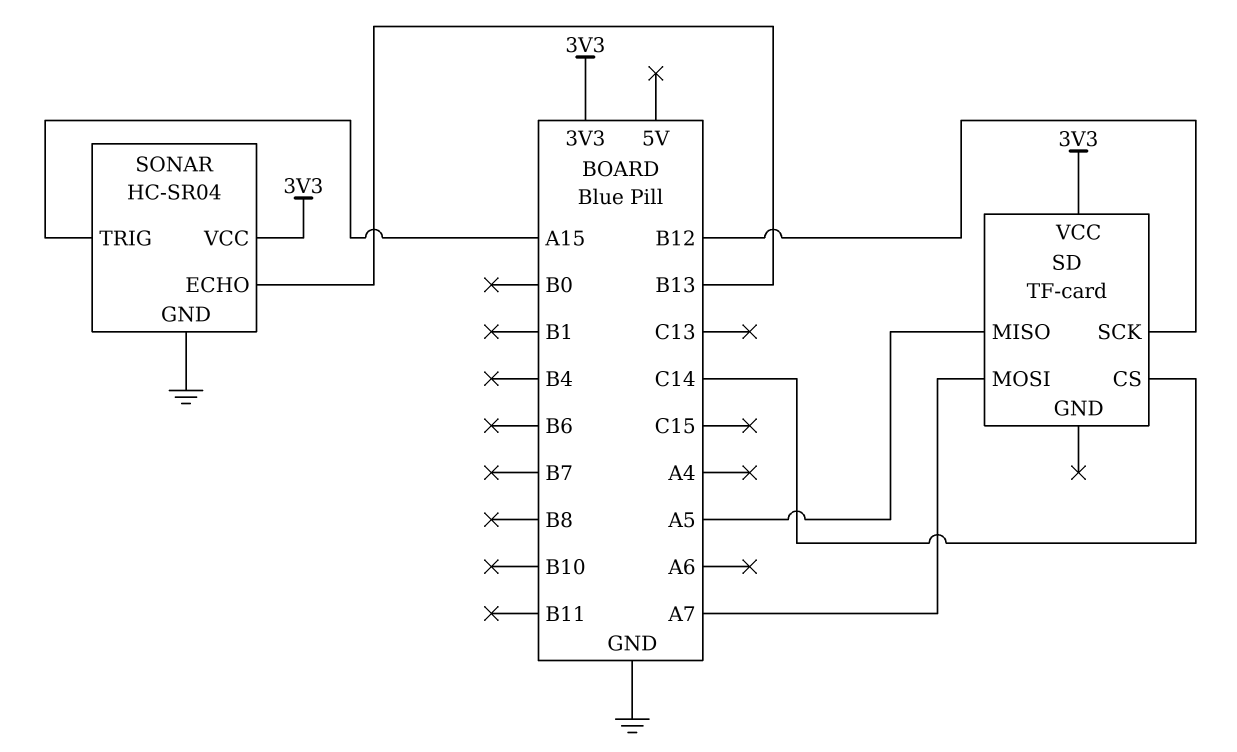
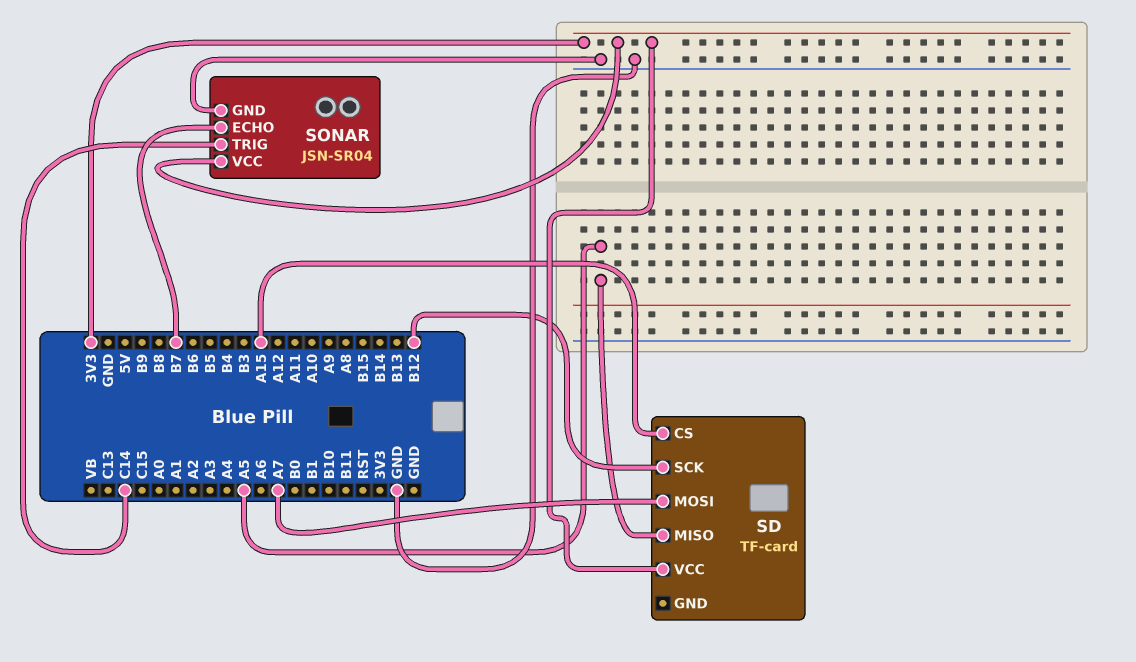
SD pin CS: C14 -> A15
SONAR: HC-SR04 -> JSN-SR04
SONAR pin ECHO: B13 -> B7
SONAR pin TRIG: A15 -> C14

